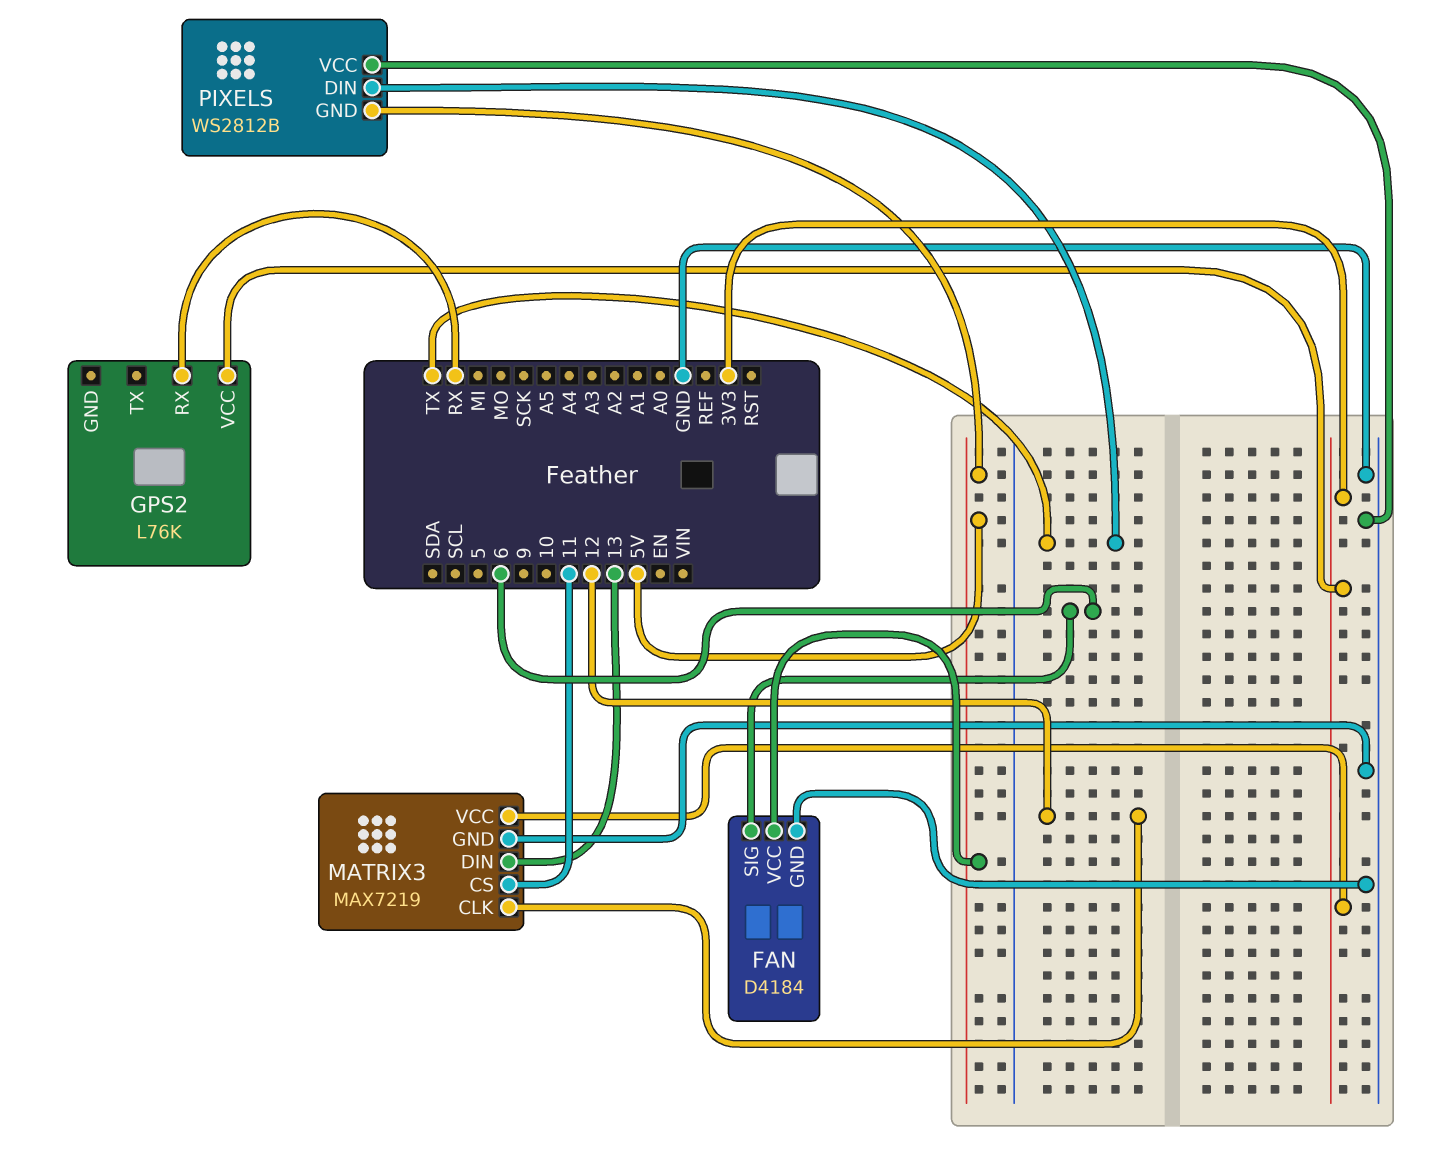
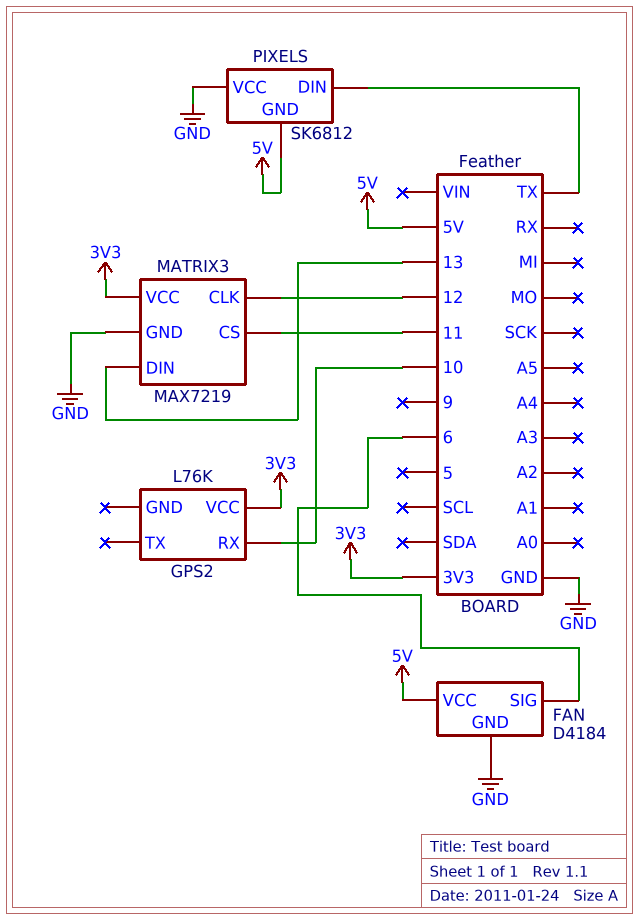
GPS2 pin RX: RX -> 10
PIXELS: WS2812B -> SK6812

